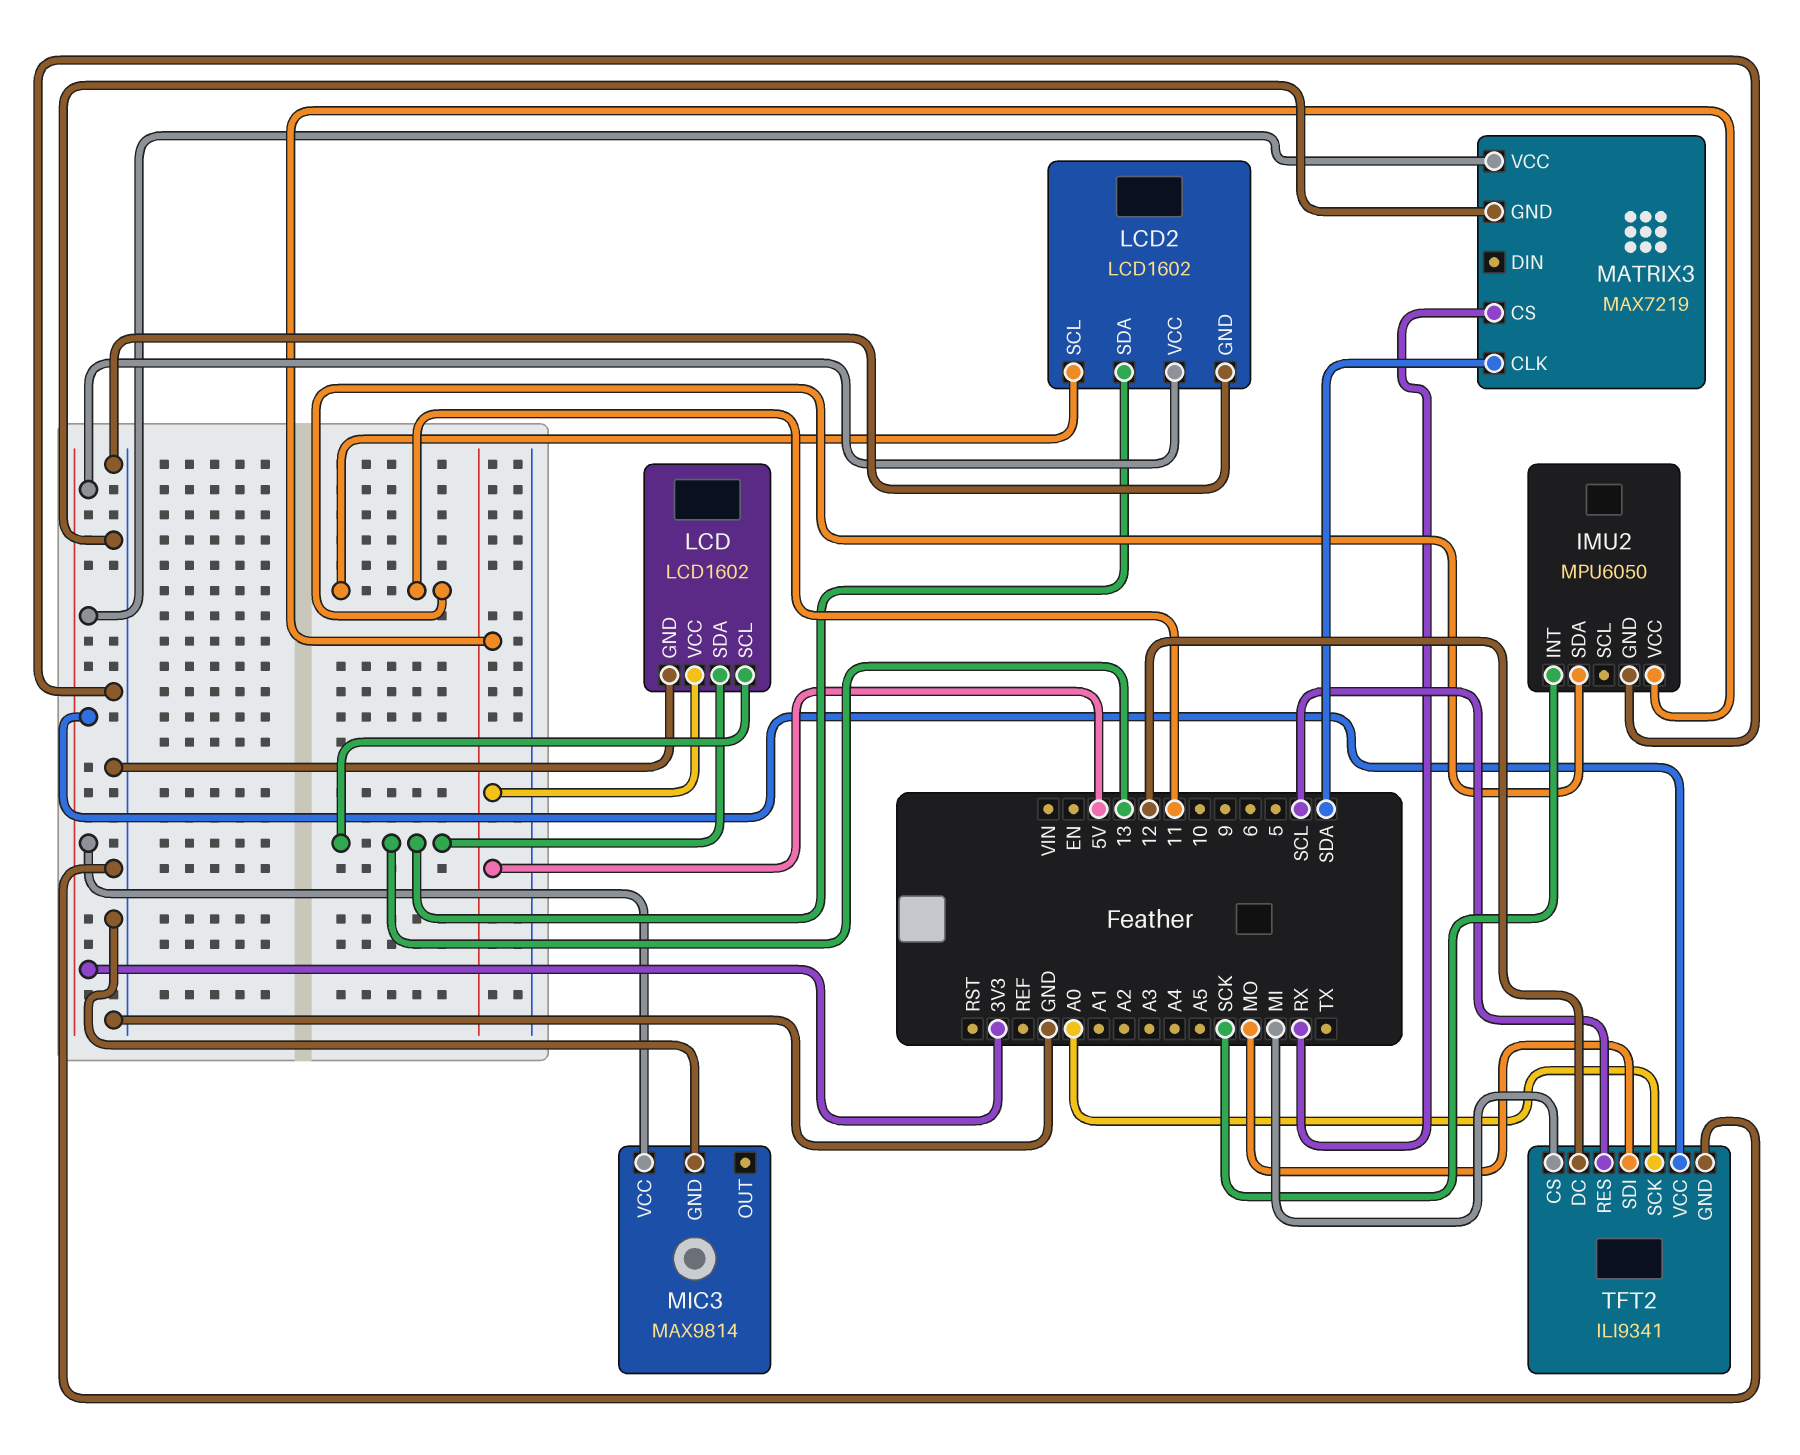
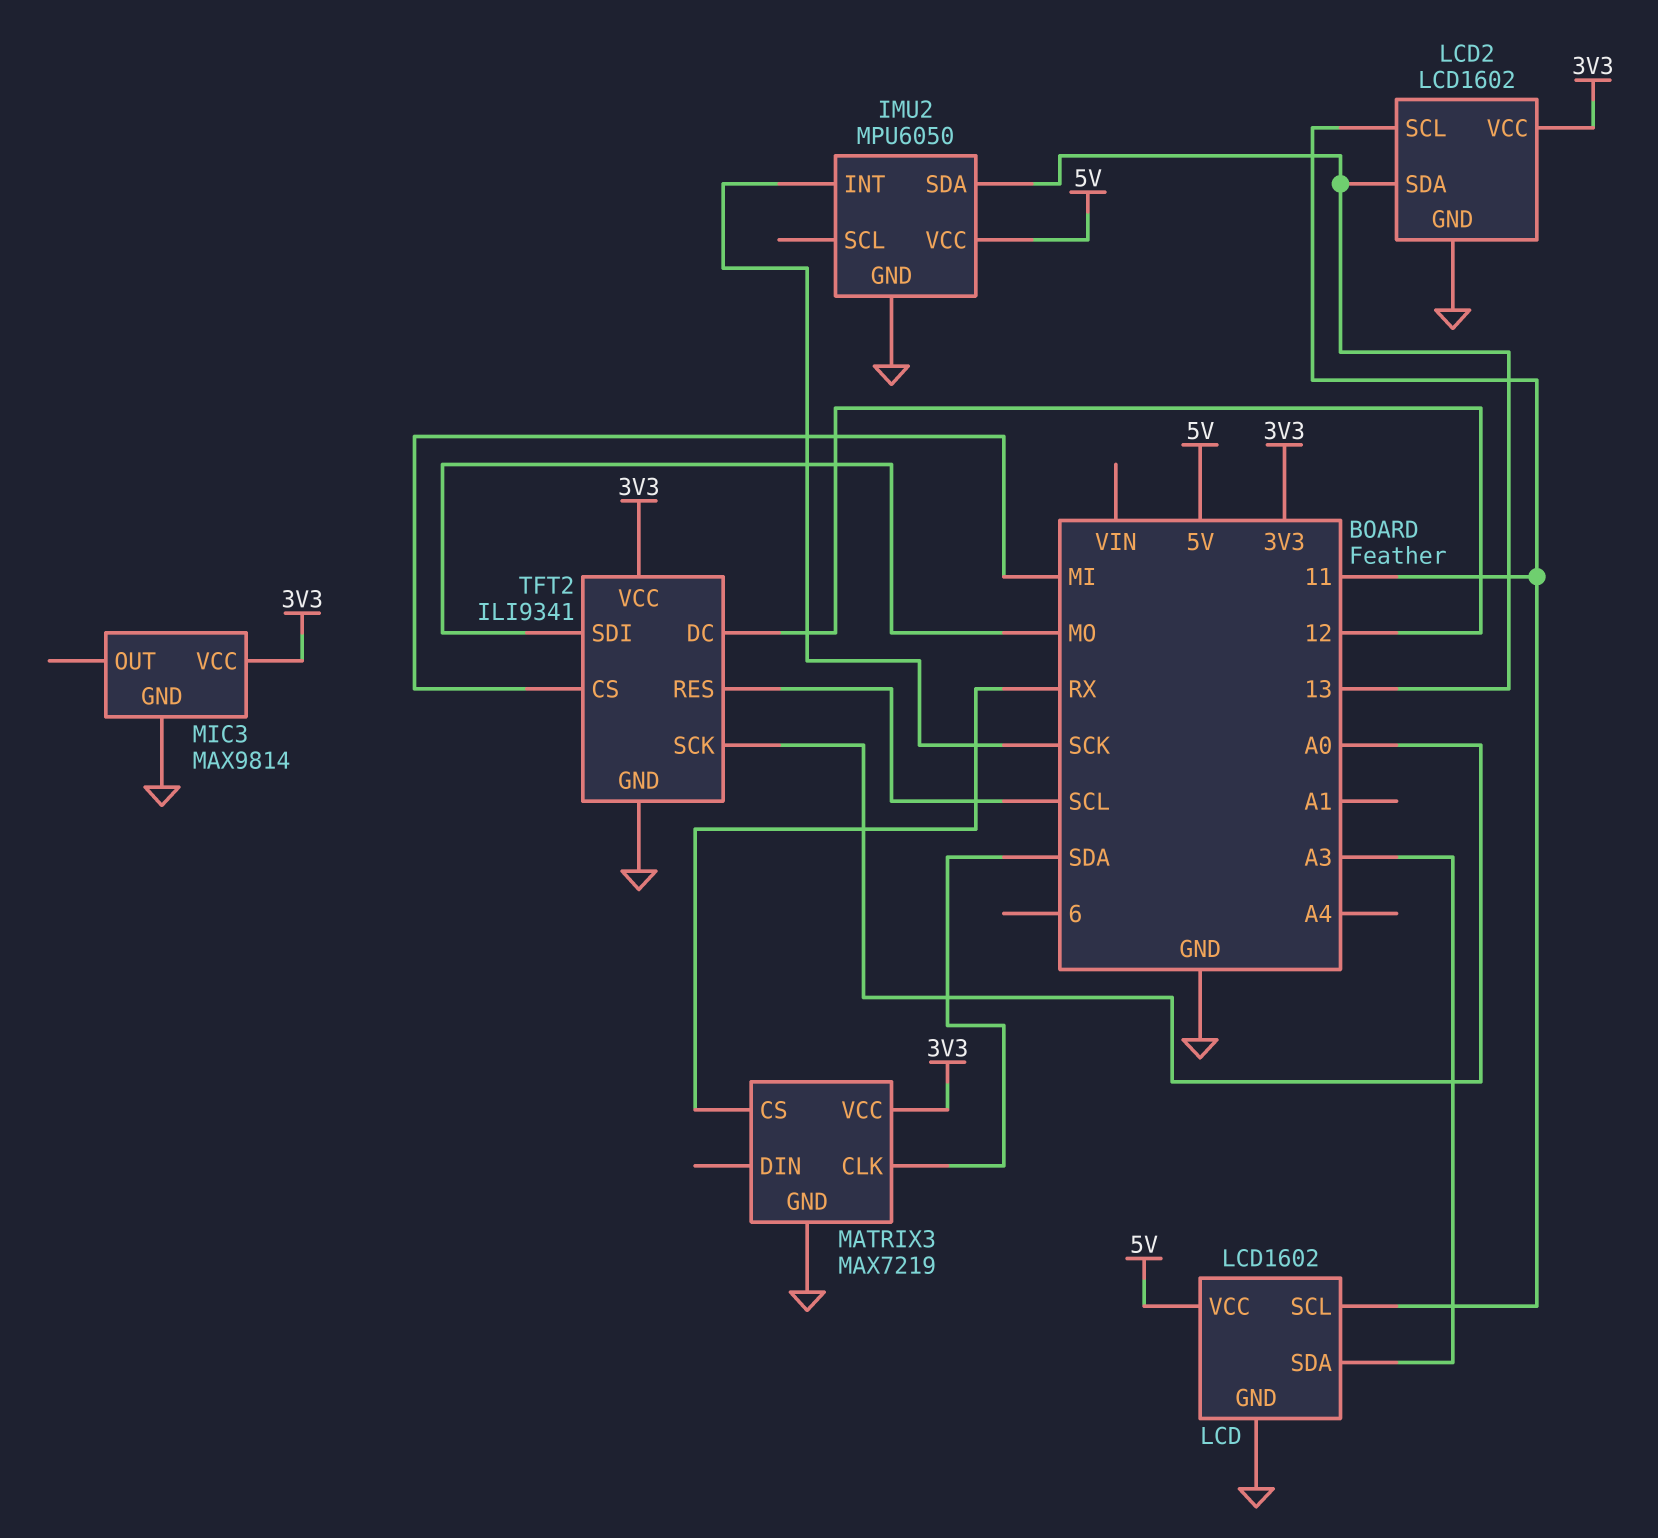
IMU2 pin SDA: 11 -> 13
LCD pin SCL: 13 -> 11
LCD pin SDA: 13 -> A3

